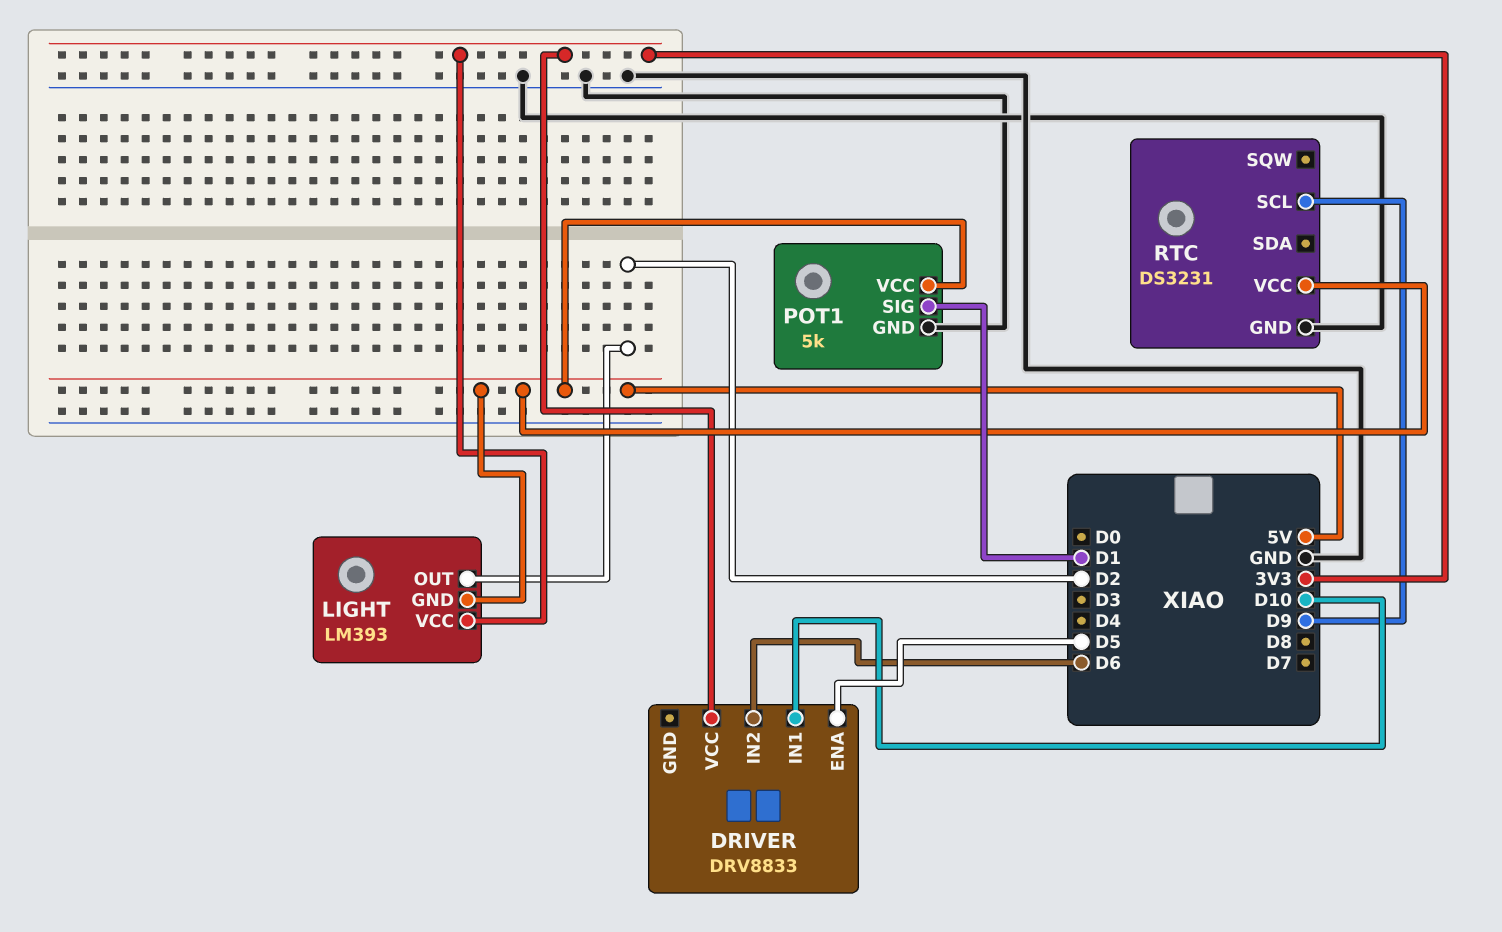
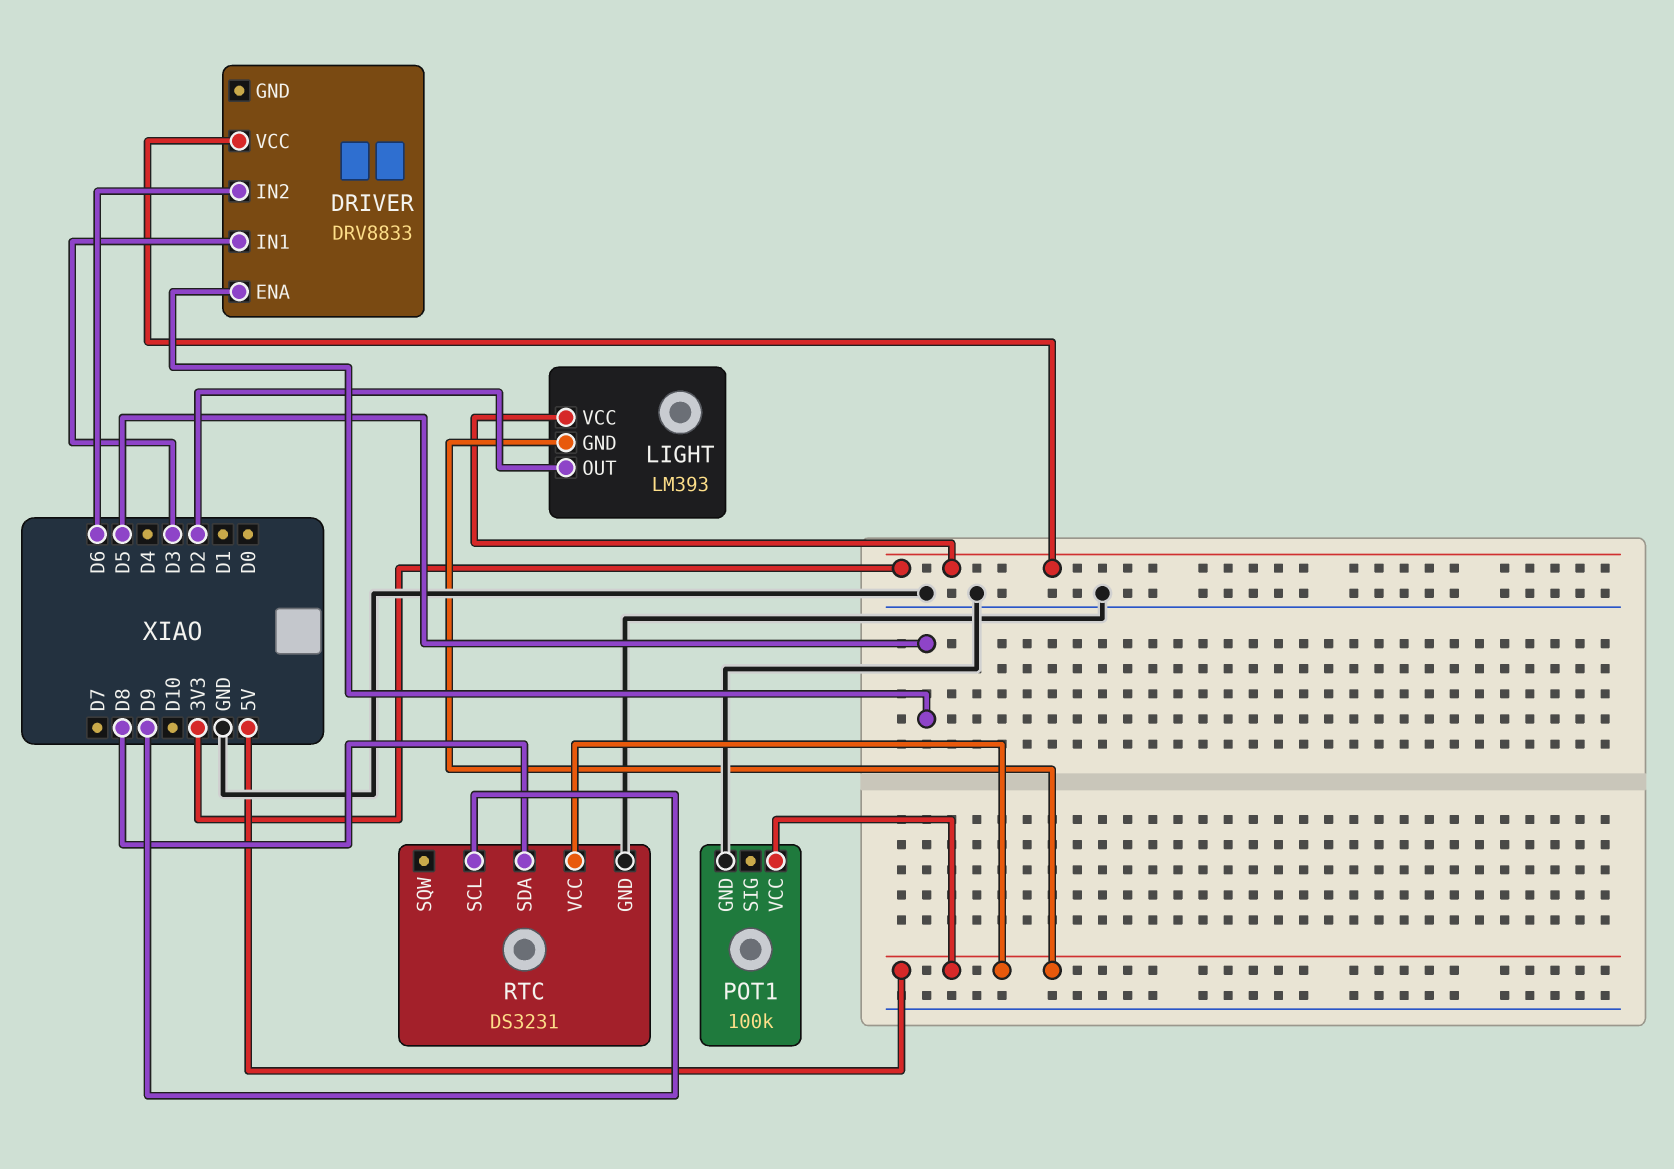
DRIVER pin IN1: D10 -> D3
POT1: 5k -> 100k
POT1 pin SIG: D1 -> none
RTC pin SDA: none -> D8

